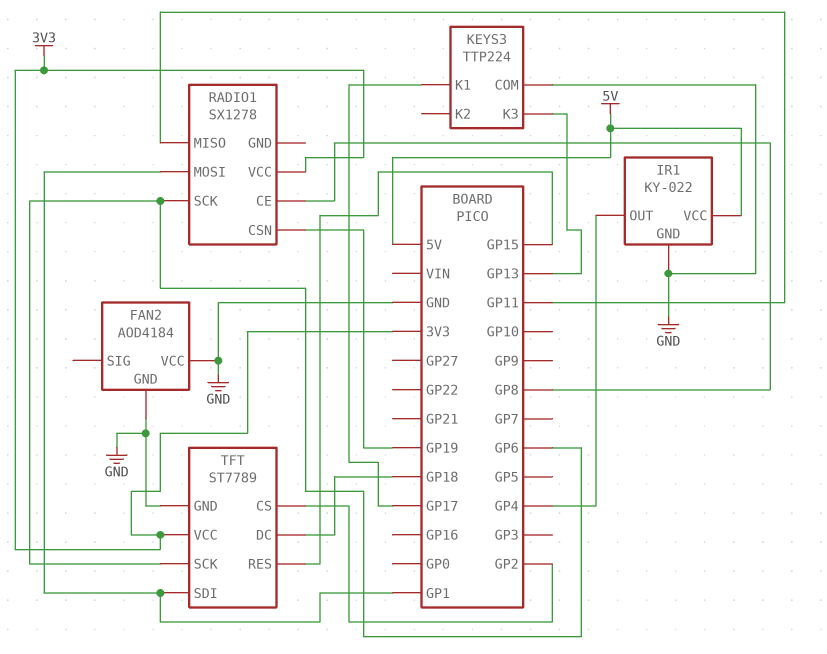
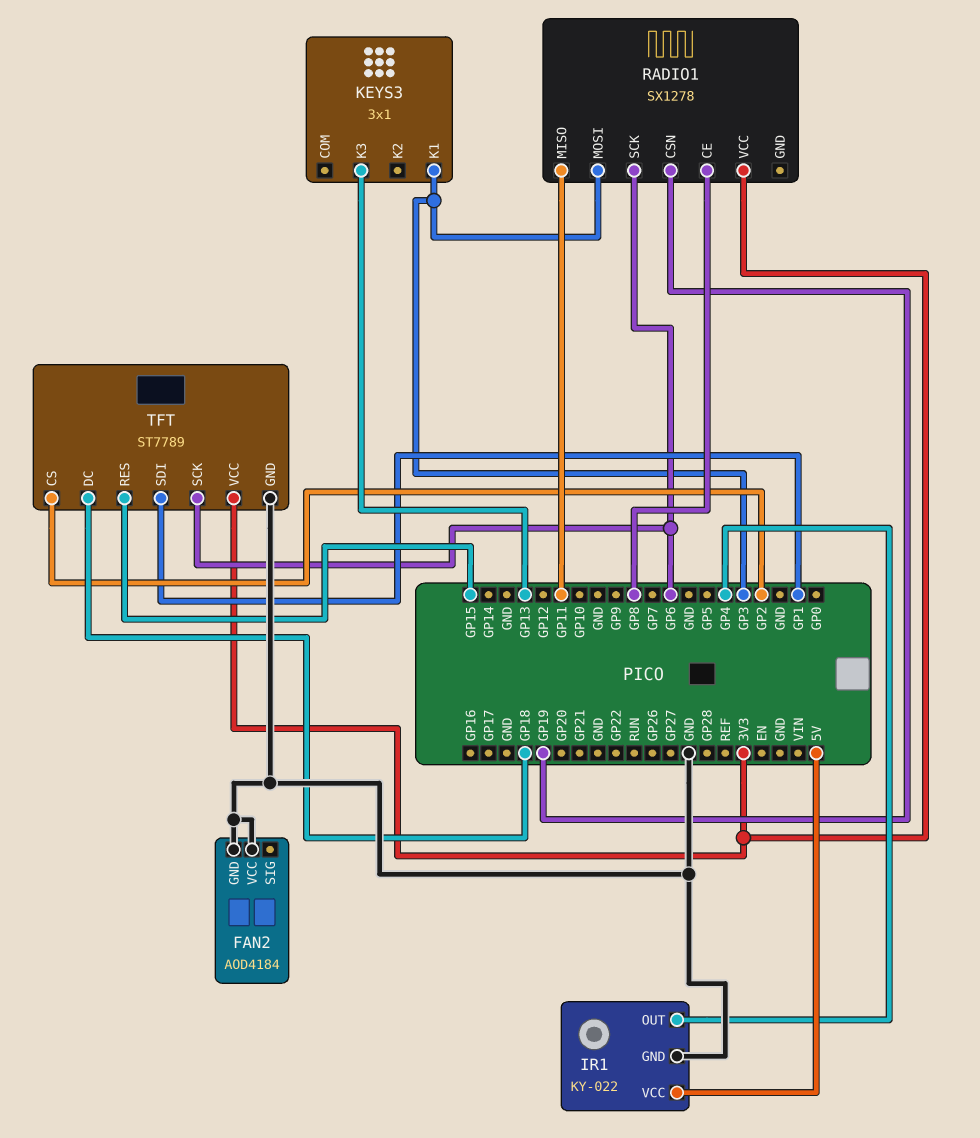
KEYS3: TTP224 -> 3x1
KEYS3 pin COM: GND -> none
KEYS3 pin K1: GP17 -> GP3
RADIO1 pin MOSI: GP1 -> GP3

